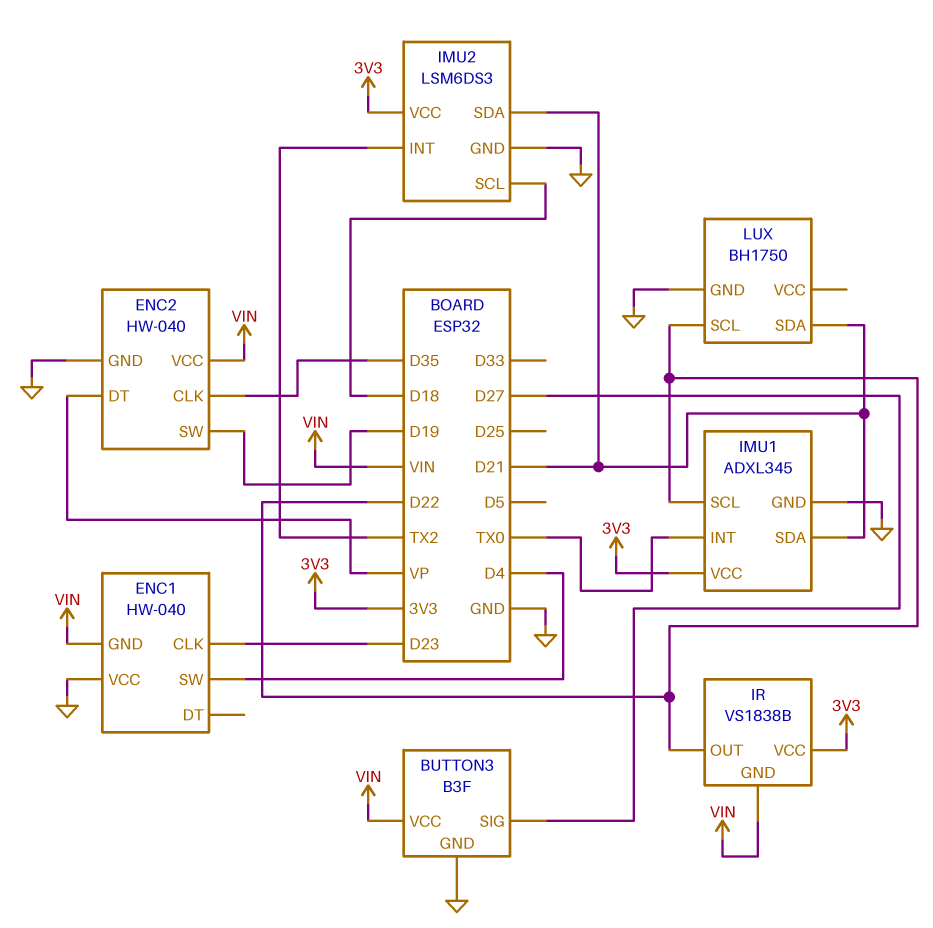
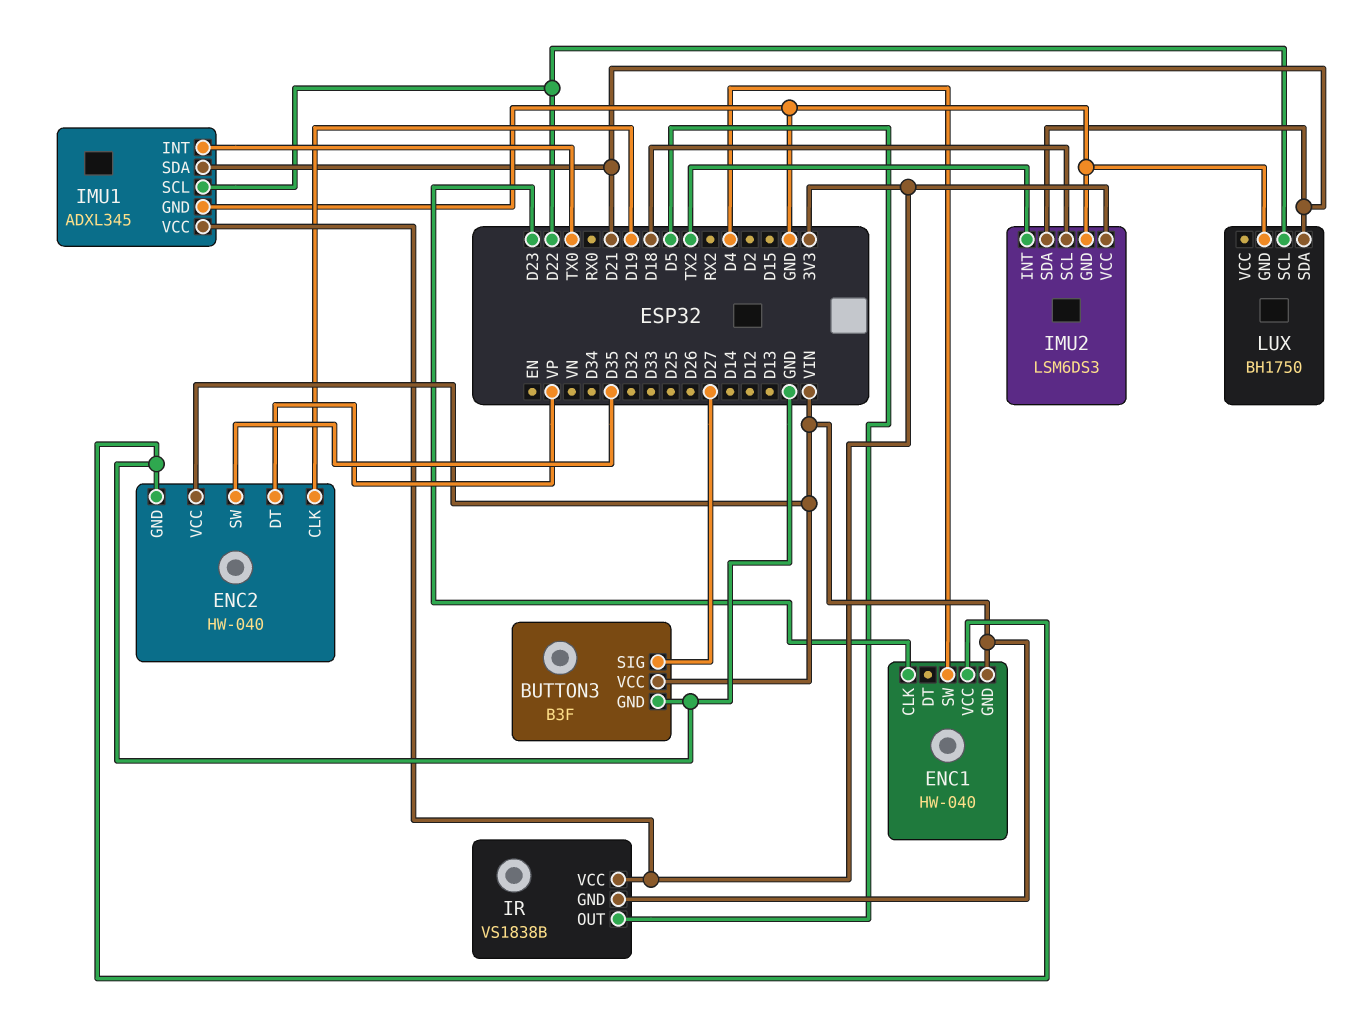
ENC2 pin CLK: D35 -> D19
ENC2 pin SW: D19 -> D35
IR pin OUT: D22 -> D5

